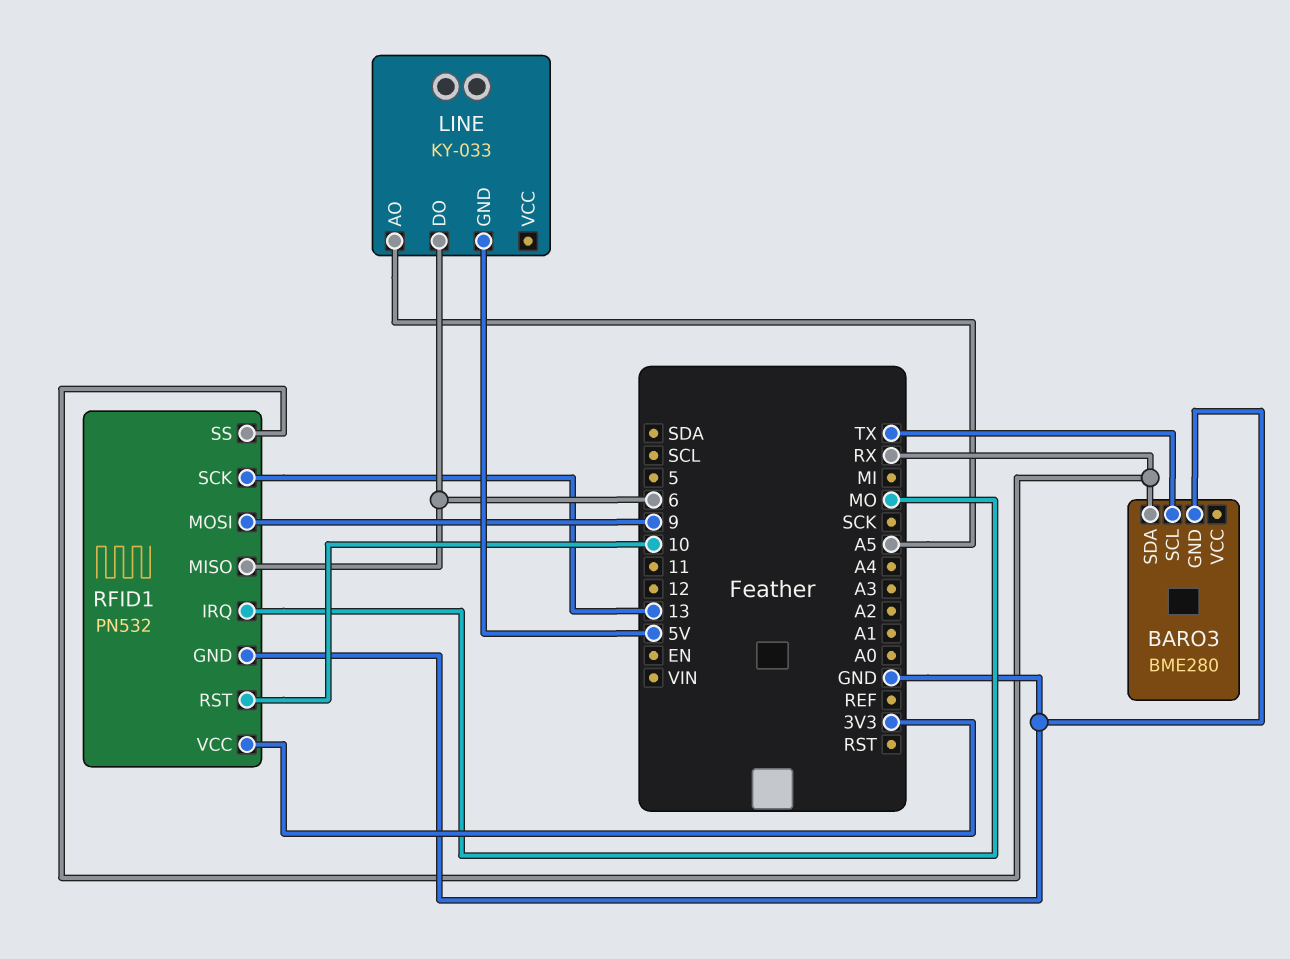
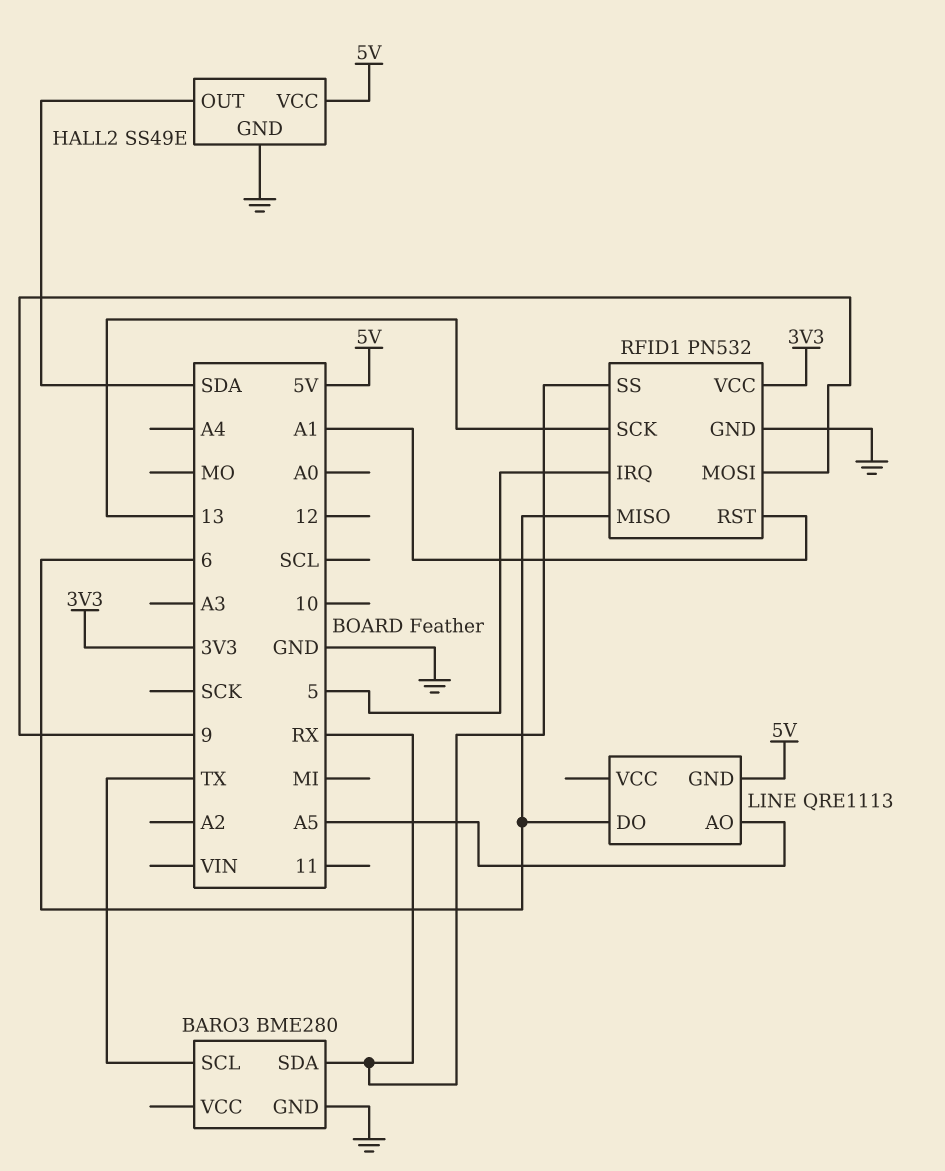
HALL2: none -> SS49E
HALL2 pin GND: none -> GND
HALL2 pin OUT: none -> SDA
HALL2 pin VCC: none -> 5V
LINE: KY-033 -> QRE1113
RFID1 pin IRQ: MO -> 5
RFID1 pin RST: 10 -> A1

